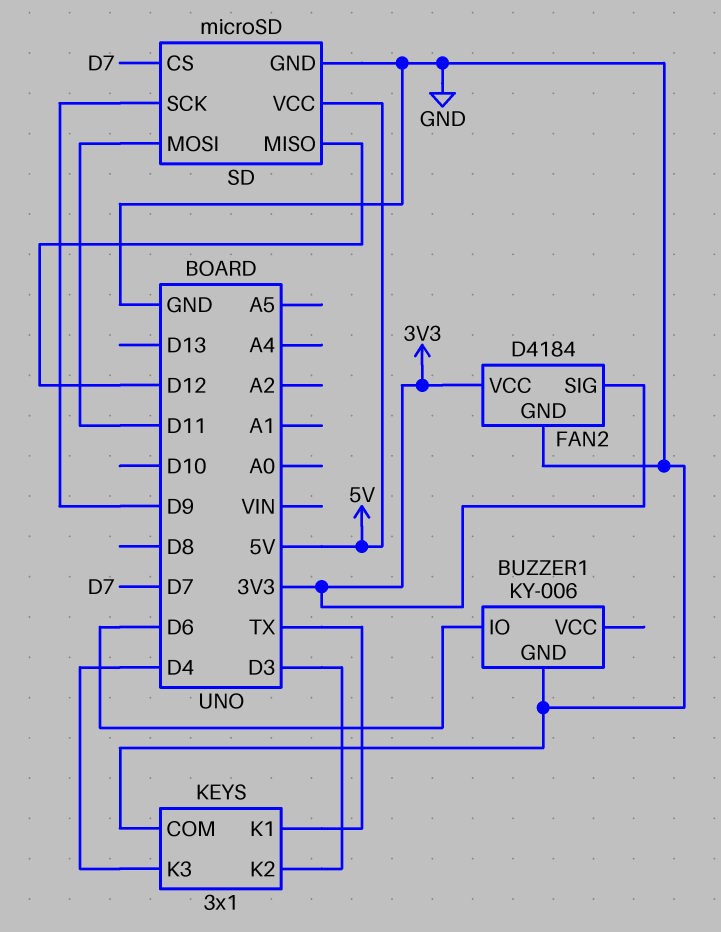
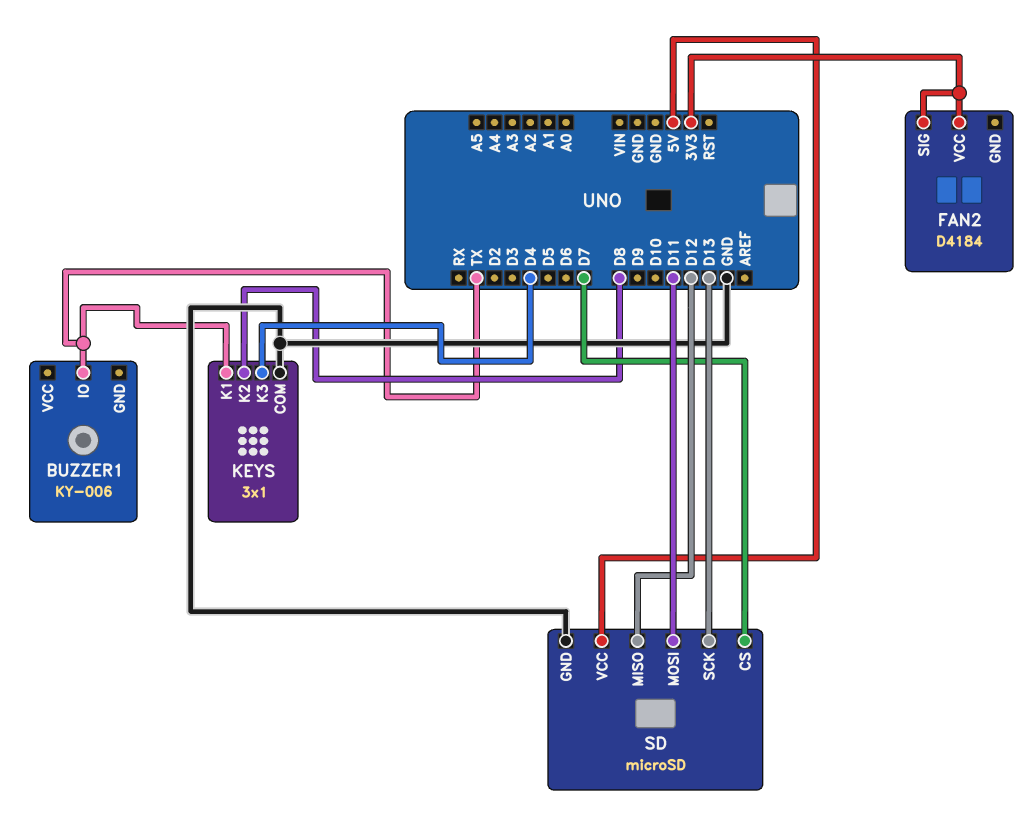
BUZZER1 pin GND: GND -> none
BUZZER1 pin IO: D6 -> TX
FAN2 pin GND: GND -> none
KEYS pin K2: D3 -> D8
SD pin SCK: D9 -> D13

